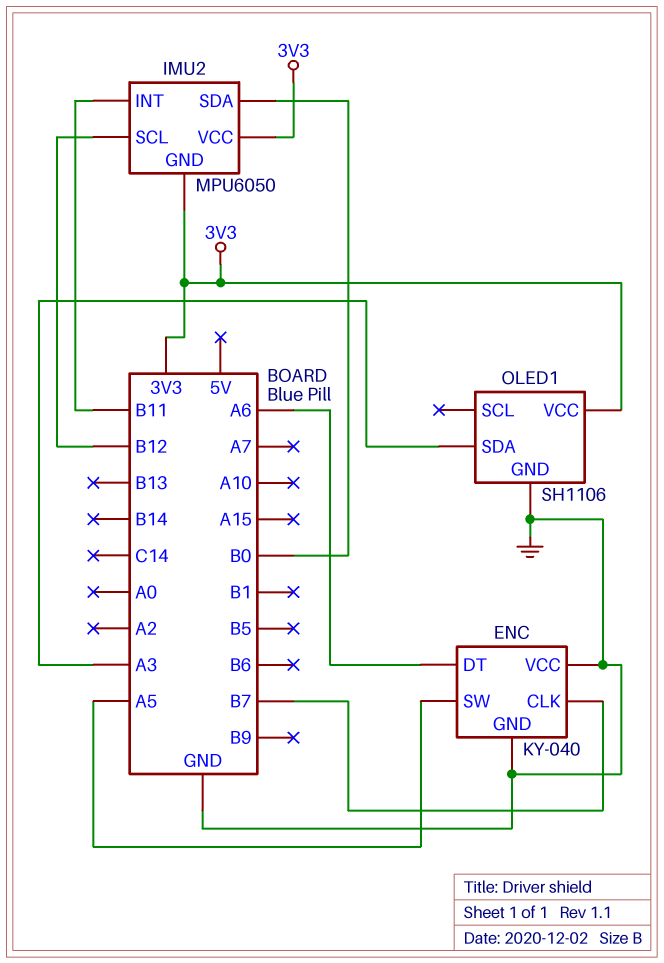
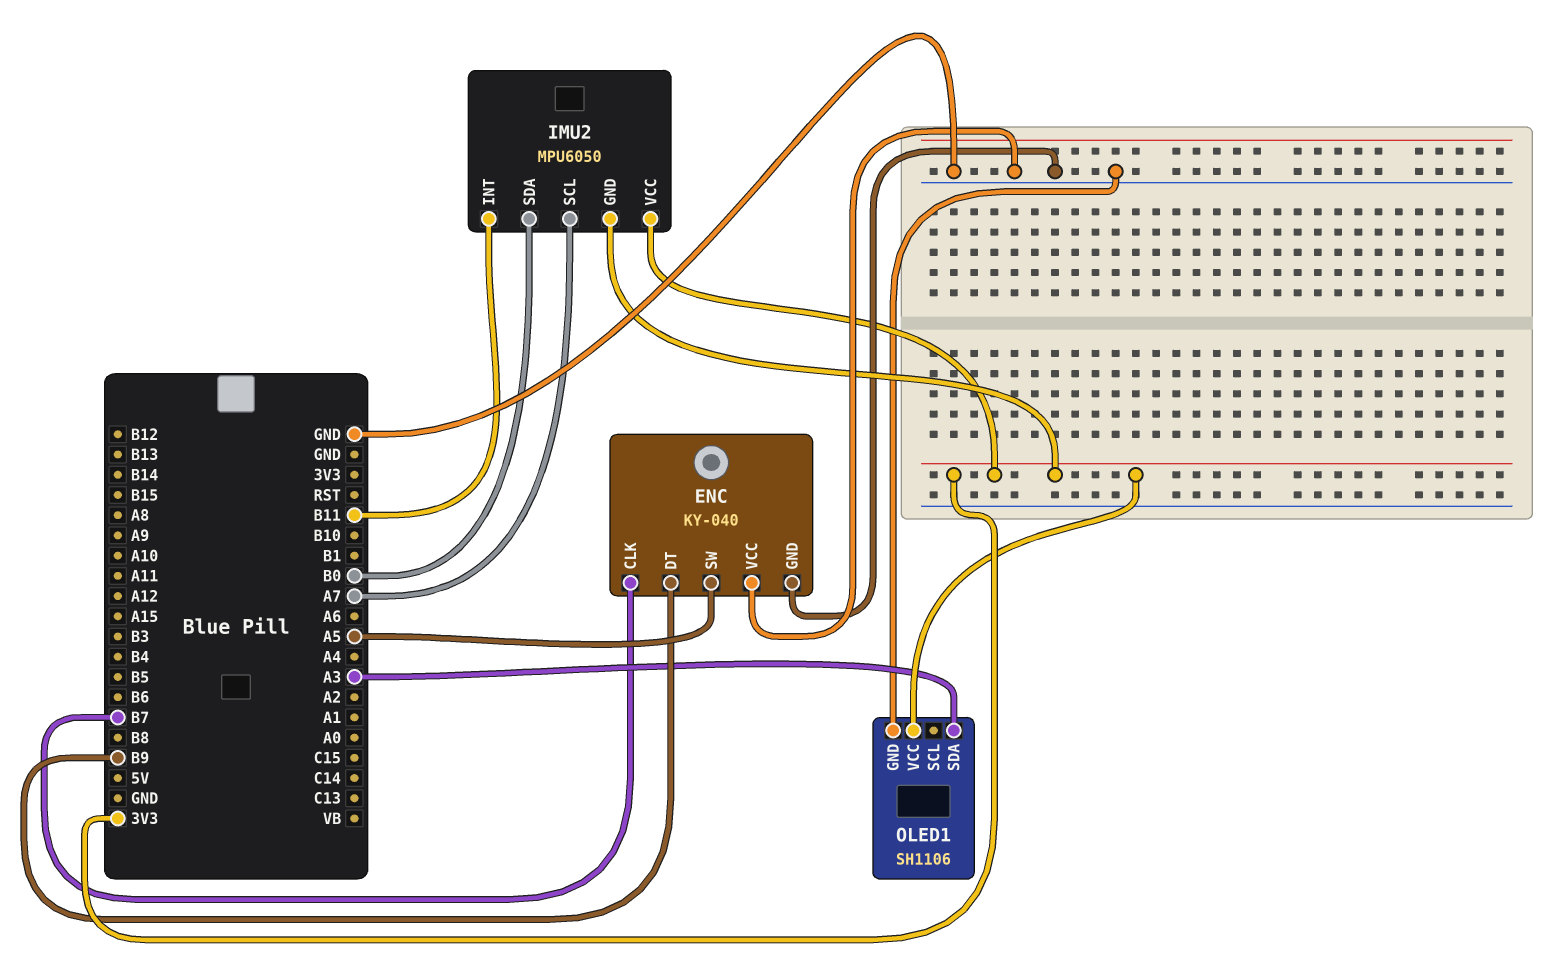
ENC pin DT: A6 -> B9
IMU2 pin SCL: B12 -> A7

